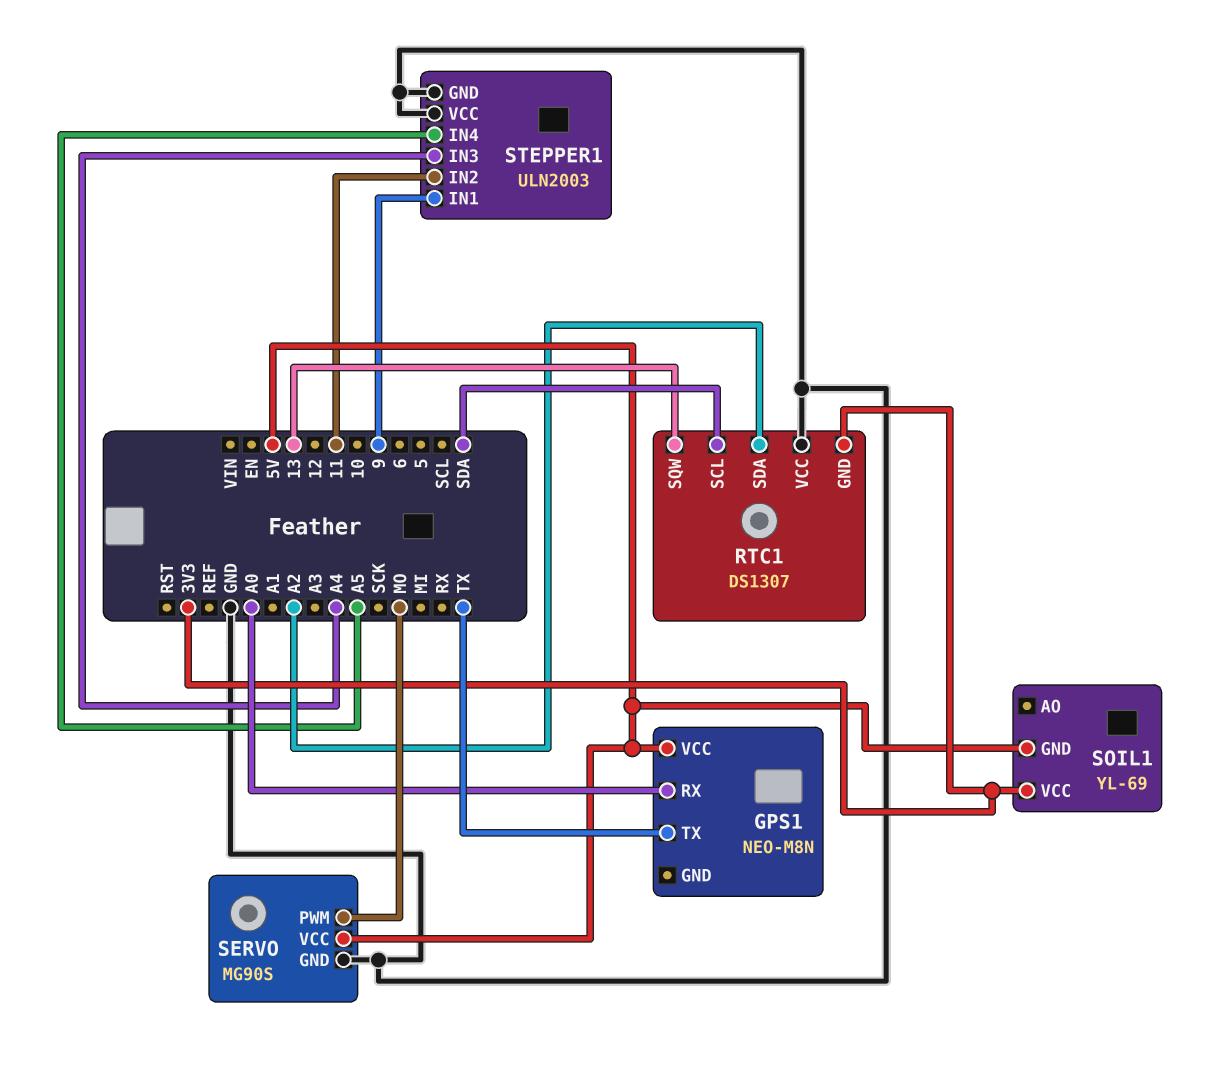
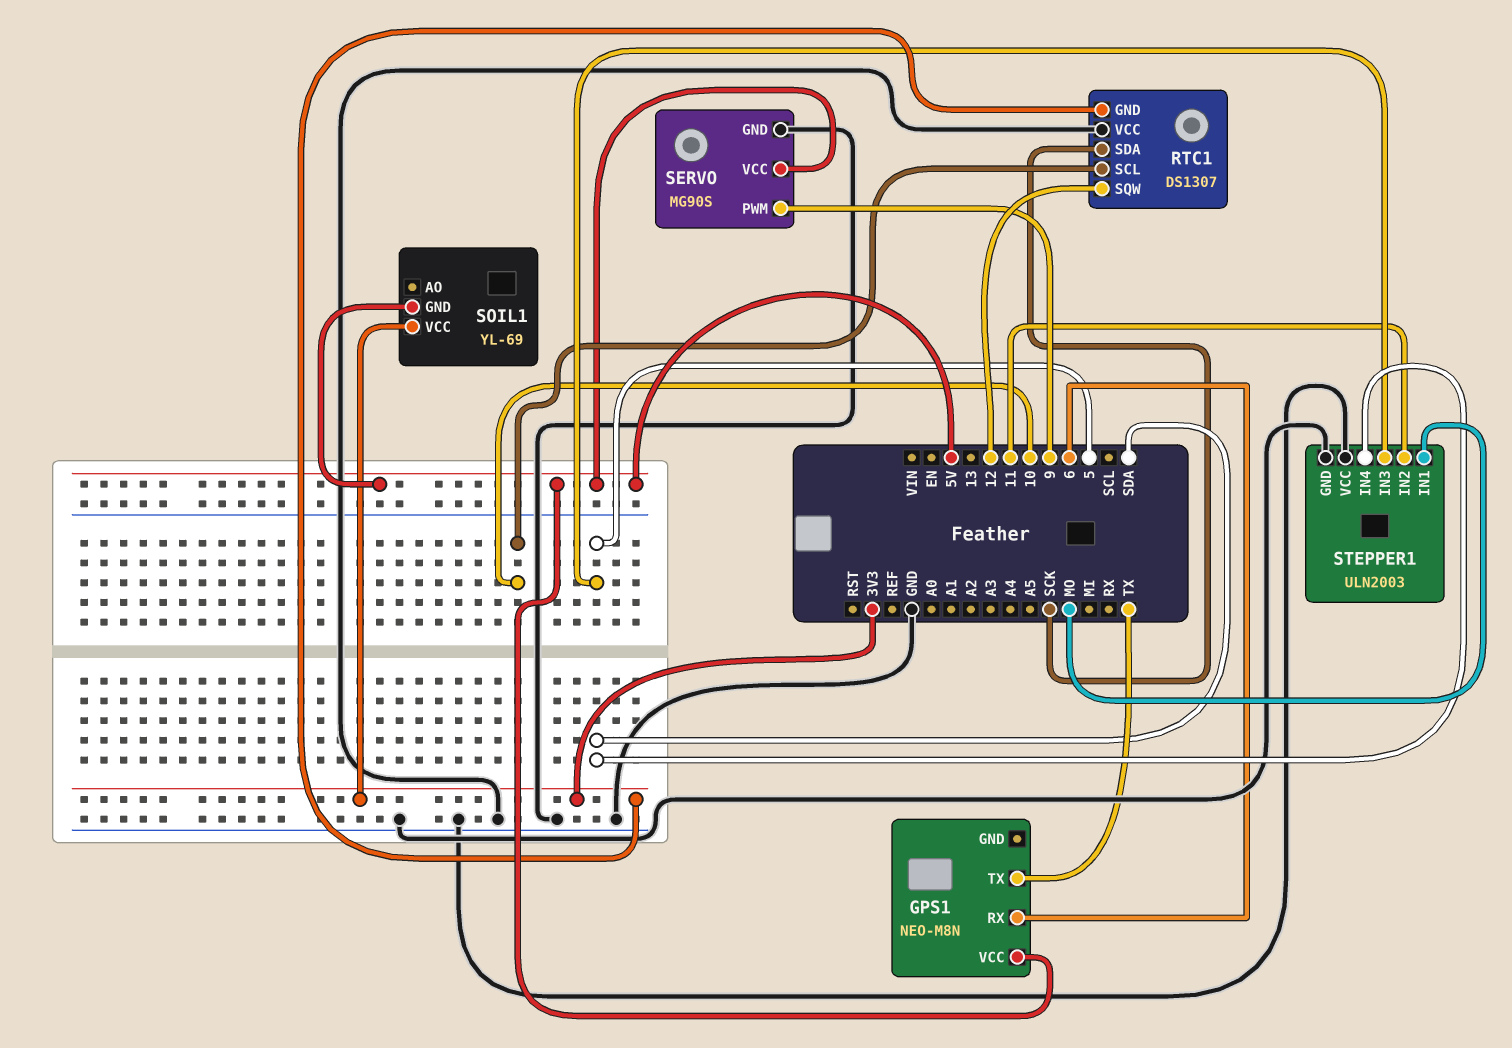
GPS1 pin RX: A0 -> 6
RTC1 pin SCL: SDA -> 10
RTC1 pin SDA: A2 -> SCK
RTC1 pin SQW: 13 -> 12
SERVO pin PWM: MO -> 9
STEPPER1 pin IN1: 9 -> MO
STEPPER1 pin IN3: A4 -> 5
STEPPER1 pin IN4: A5 -> SDA

